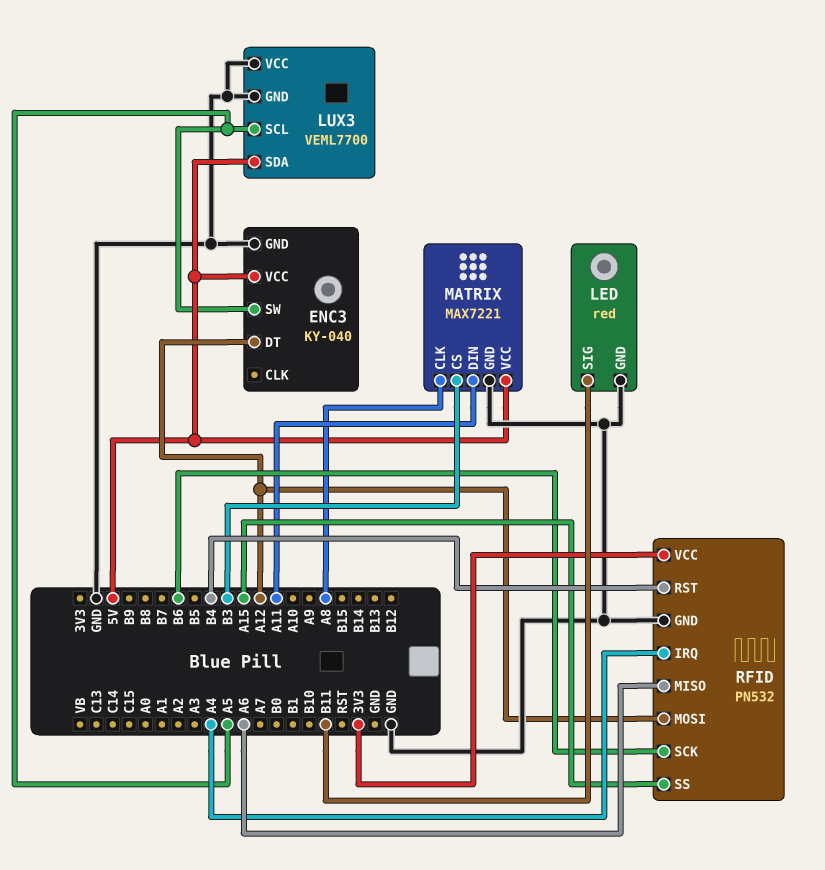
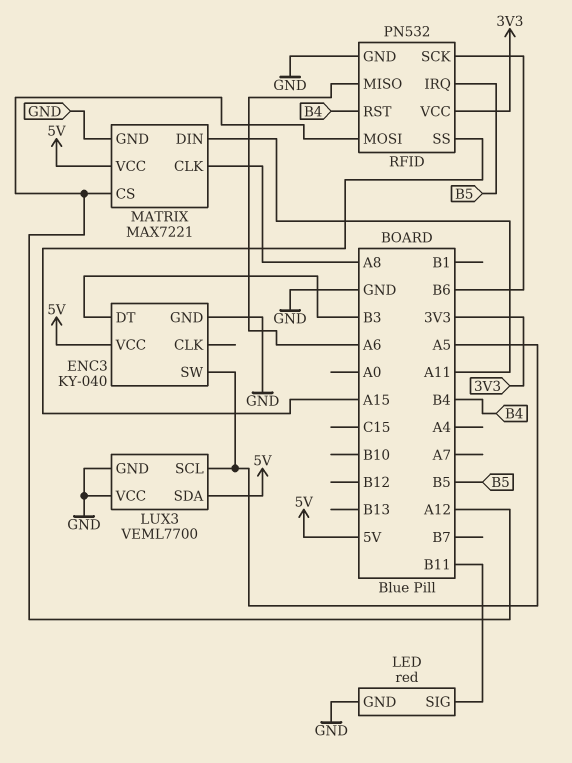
ENC3 pin DT: A12 -> B3
MATRIX pin CS: B3 -> A12
RFID pin IRQ: A4 -> B5

